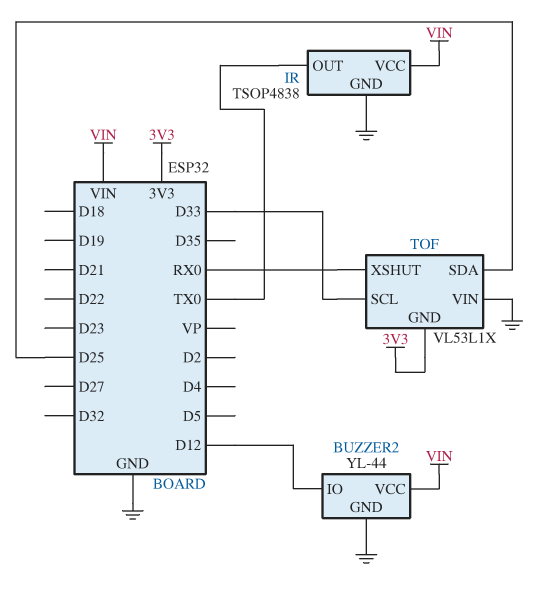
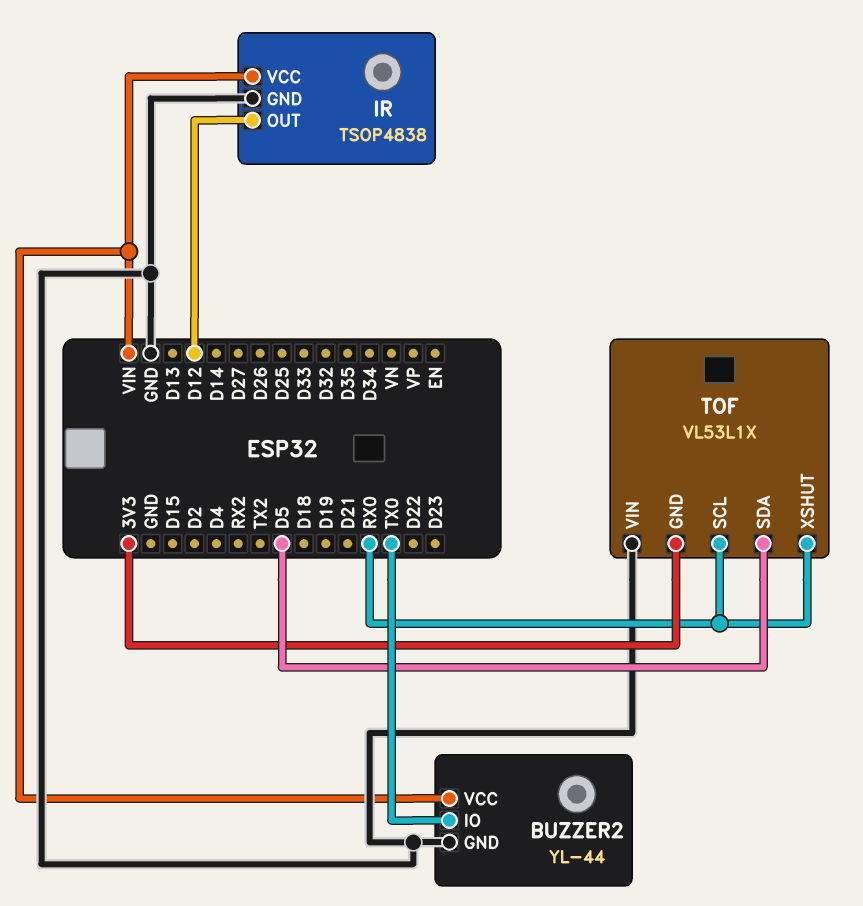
BUZZER2 pin IO: D12 -> TX0
IR pin OUT: TX0 -> D12
TOF pin SCL: D33 -> RX0
TOF pin SDA: D25 -> D5

